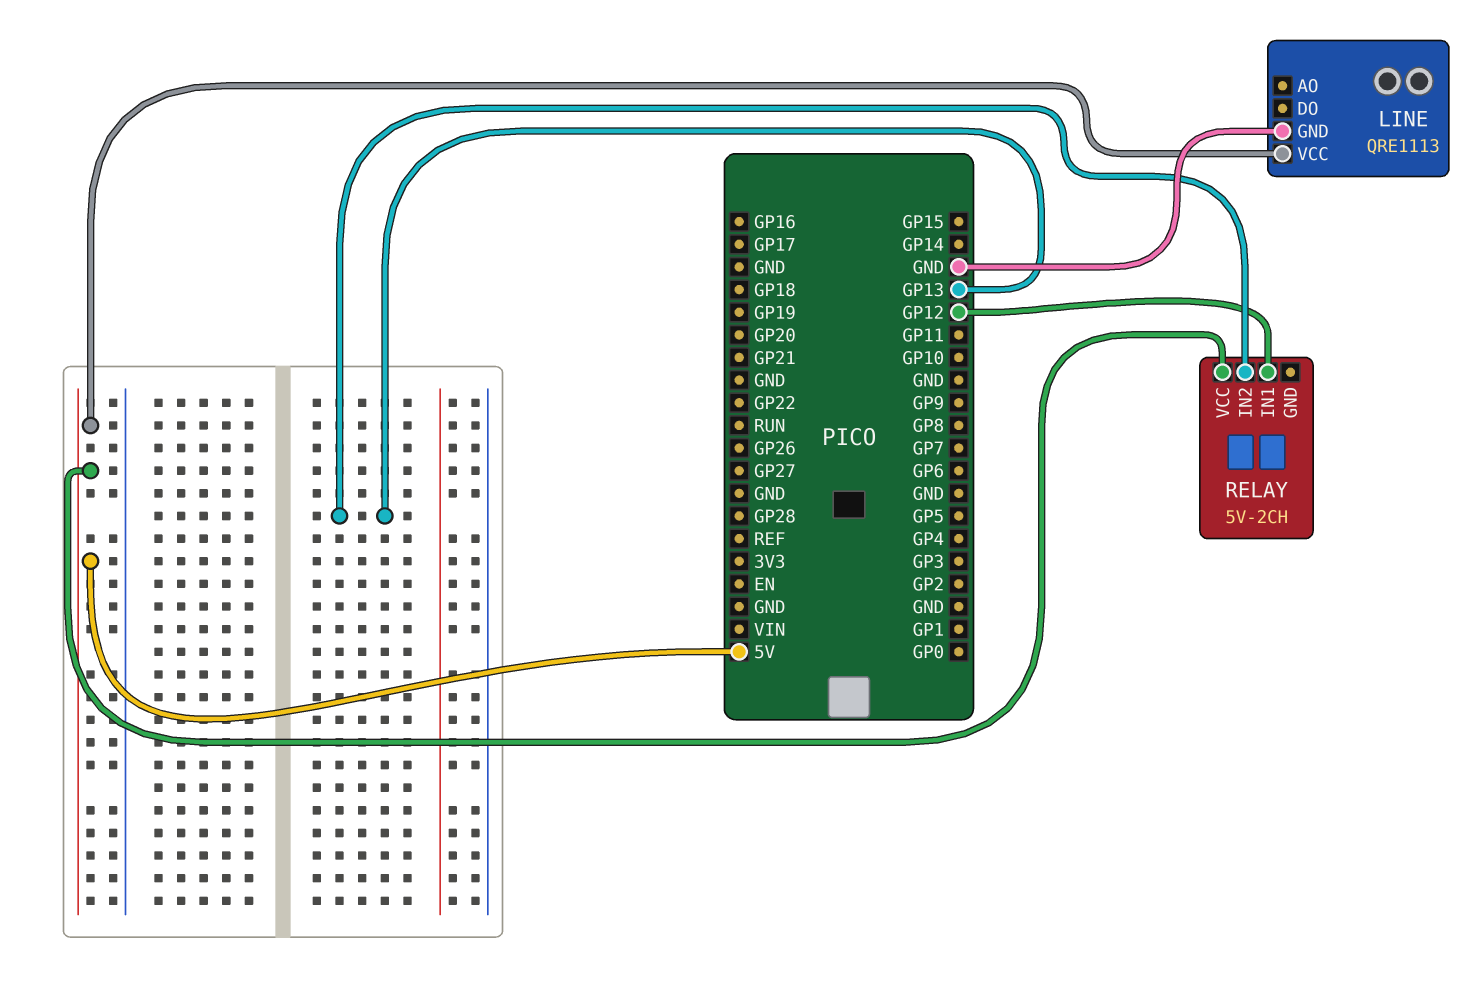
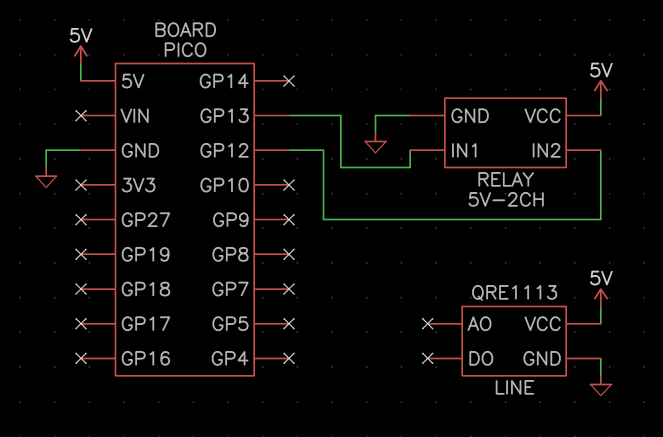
RELAY pin GND: none -> GND
RELAY pin IN1: GP12 -> GP13
RELAY pin IN2: GP13 -> GP12

